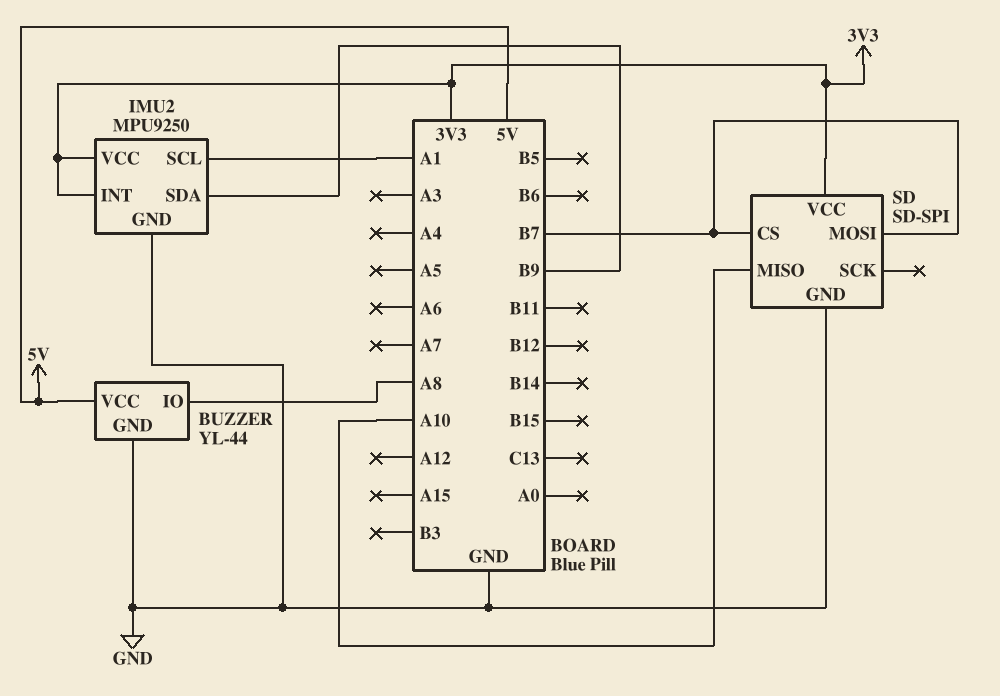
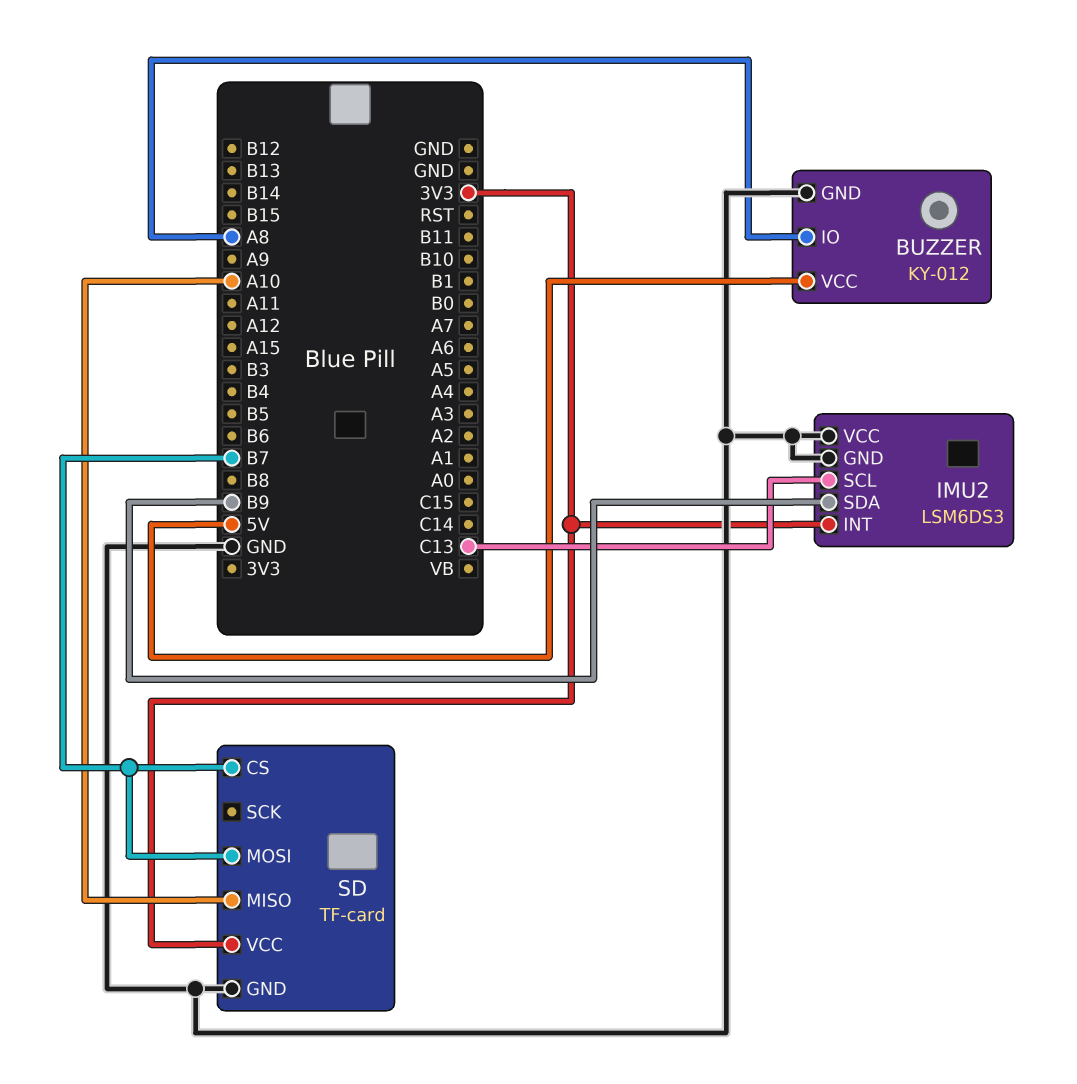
BUZZER: YL-44 -> KY-012
IMU2: MPU9250 -> LSM6DS3
IMU2 pin SCL: A1 -> C13
IMU2 pin VCC: 3V3 -> GND
SD: SD-SPI -> TF-card

